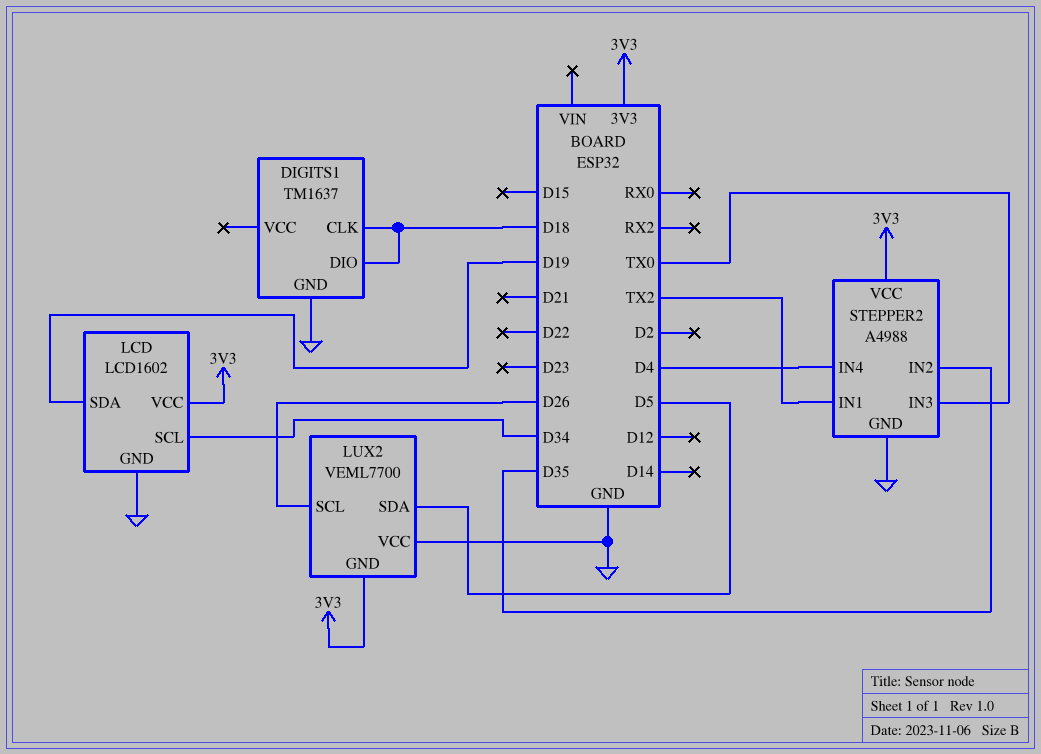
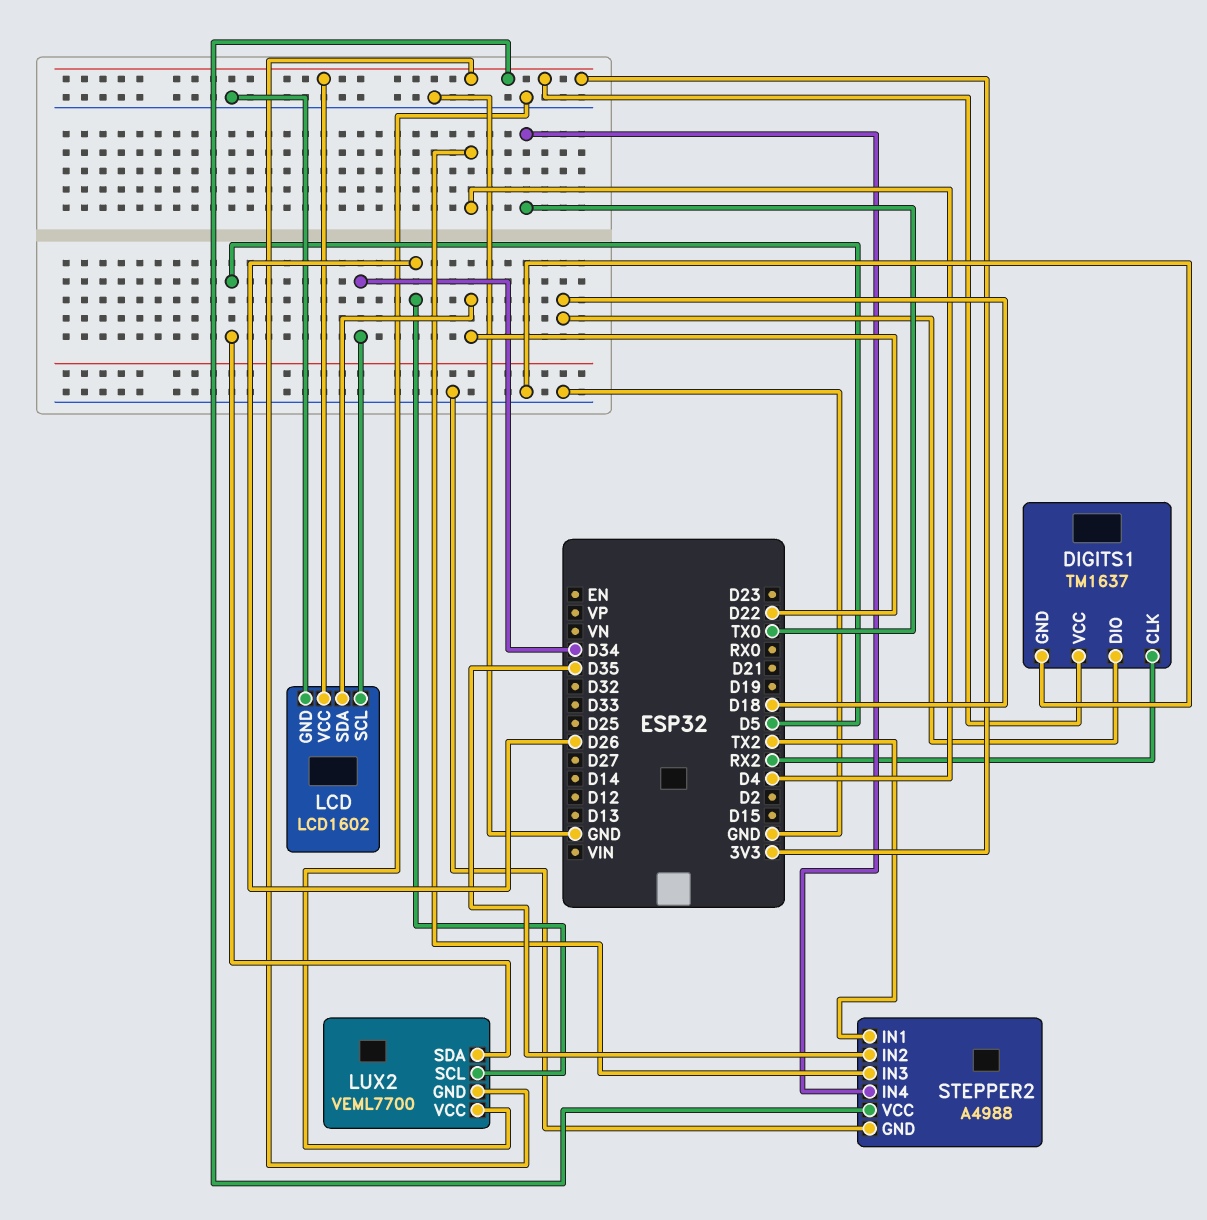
DIGITS1 pin CLK: D18 -> RX2
DIGITS1 pin VCC: none -> 3V3
LCD pin SDA: D19 -> D22
STEPPER2 pin IN3: TX0 -> D4
STEPPER2 pin IN4: D4 -> TX0

